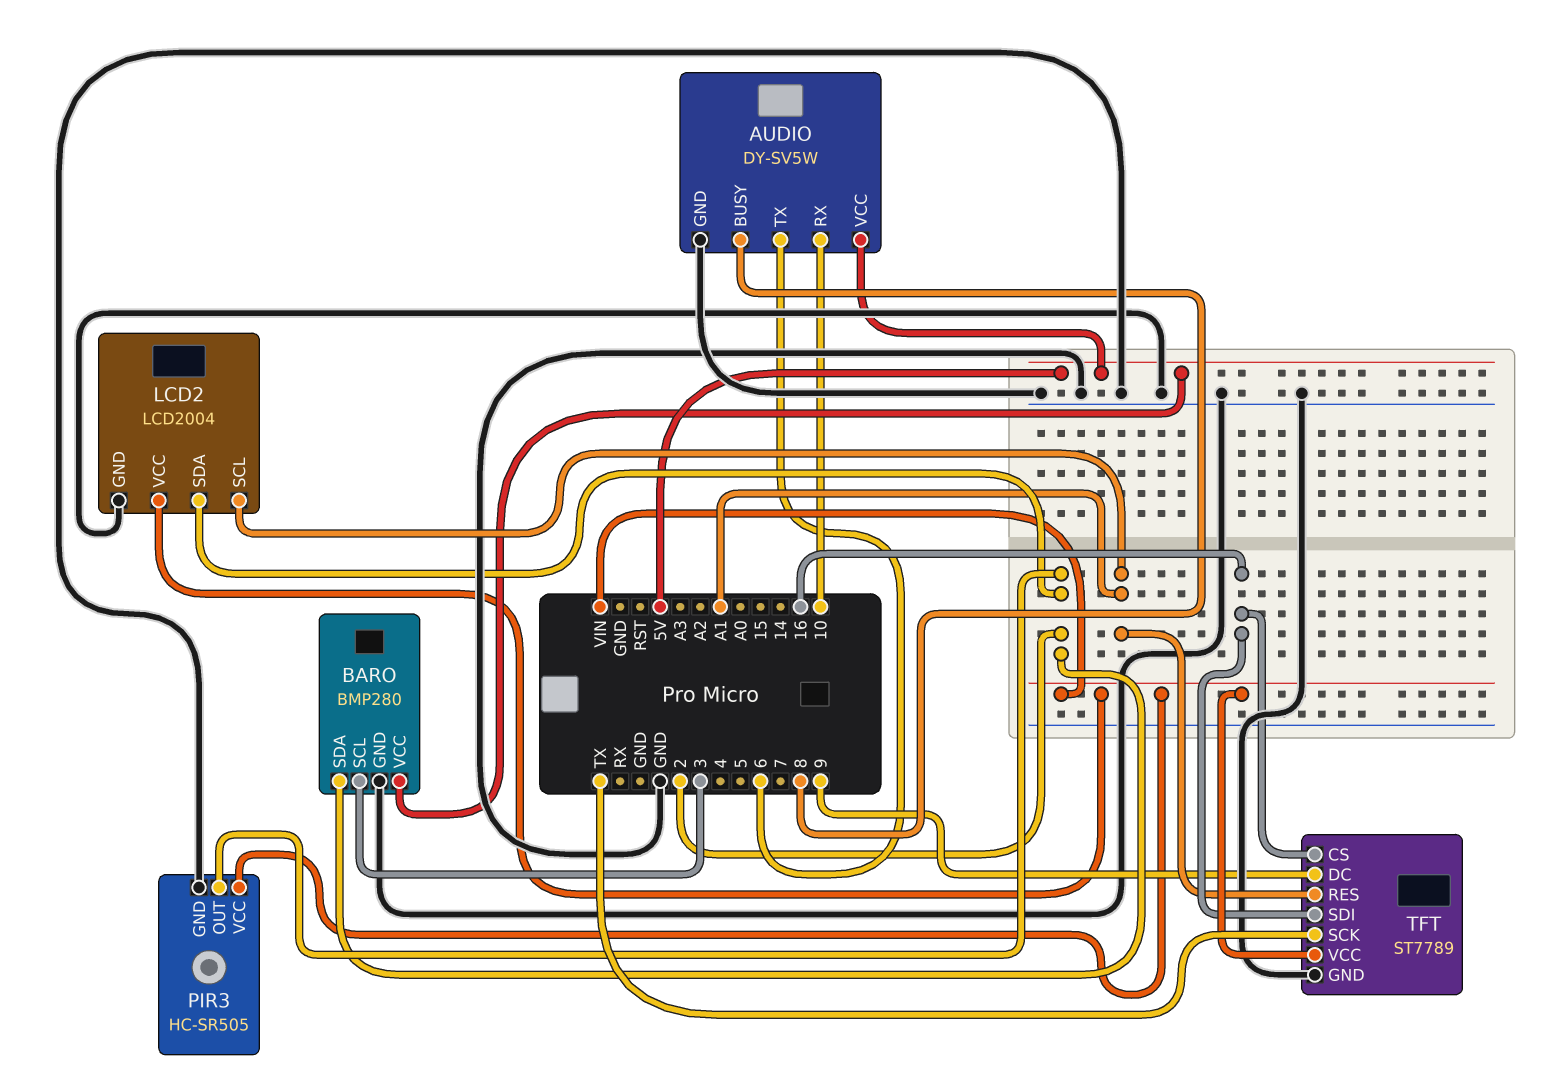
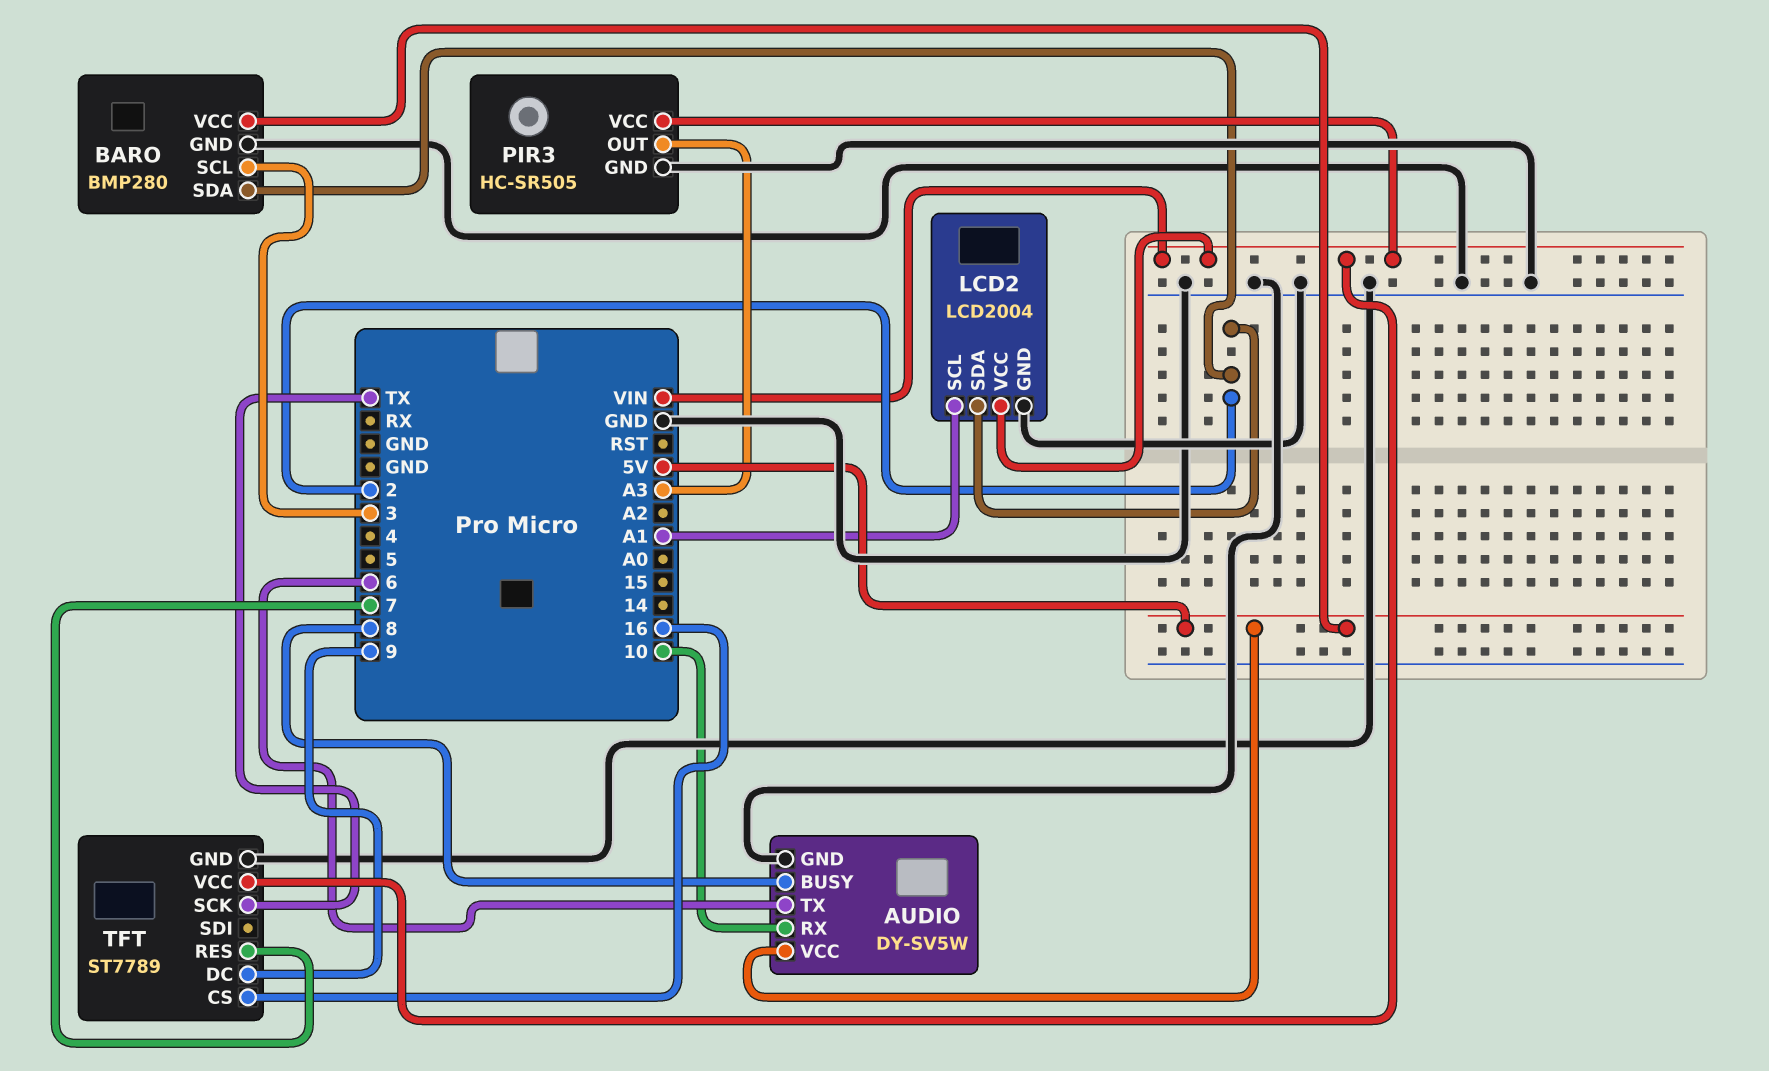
PIR3 pin OUT: 2 -> A3
TFT pin RES: A1 -> 7
TFT pin SDI: 16 -> none

